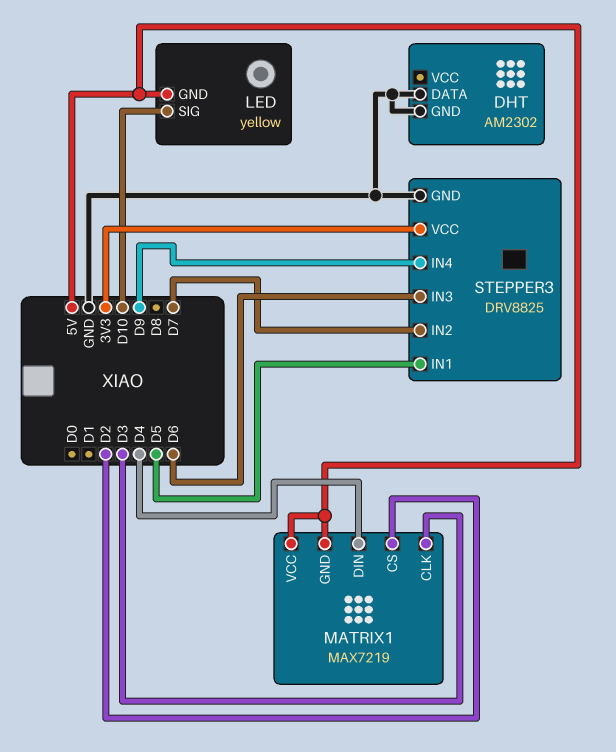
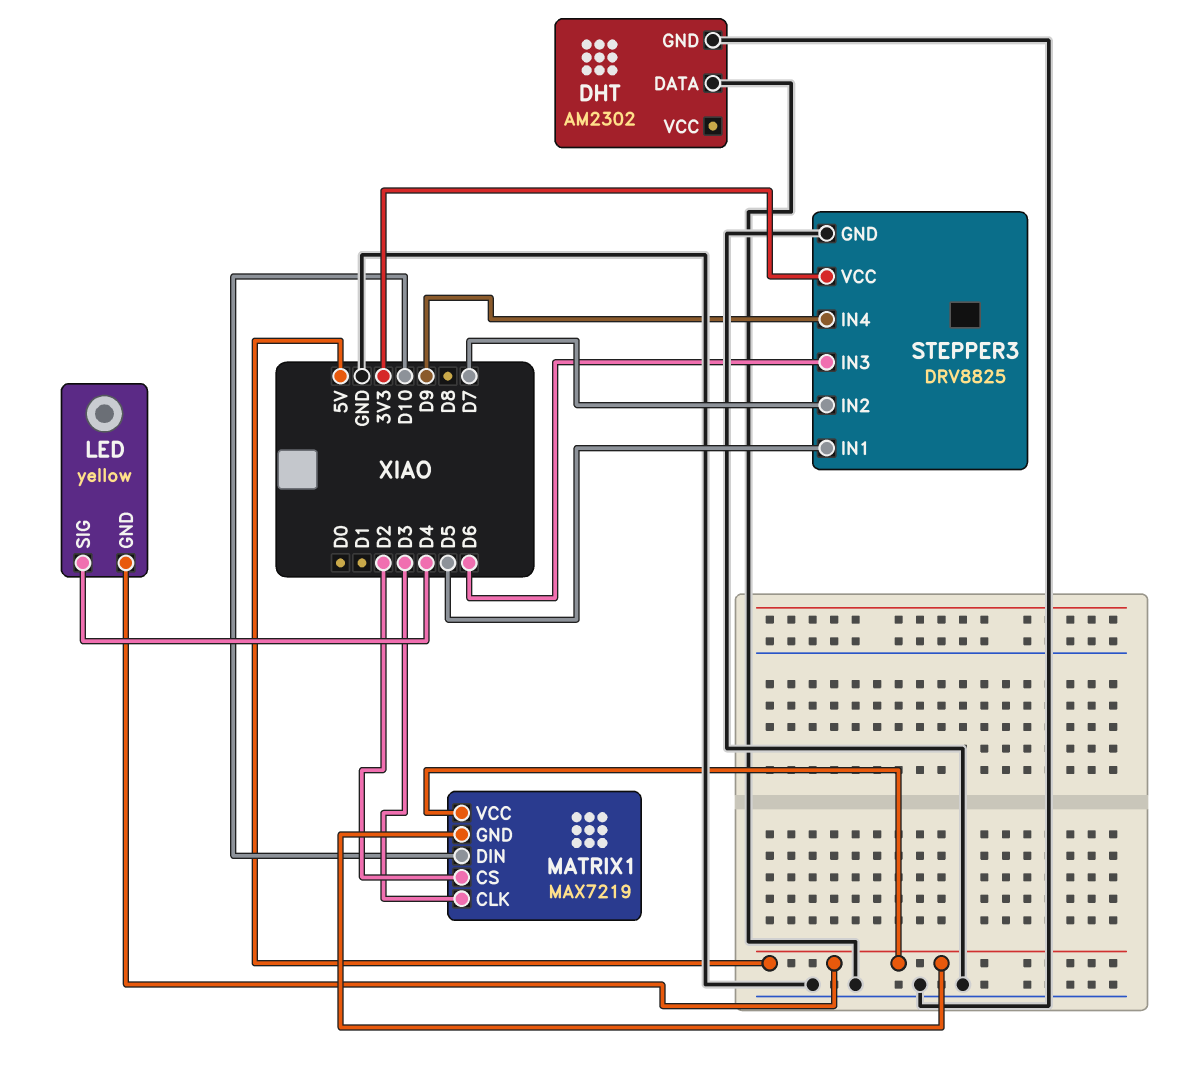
LED pin SIG: D10 -> D4
MATRIX1 pin DIN: D4 -> D10

